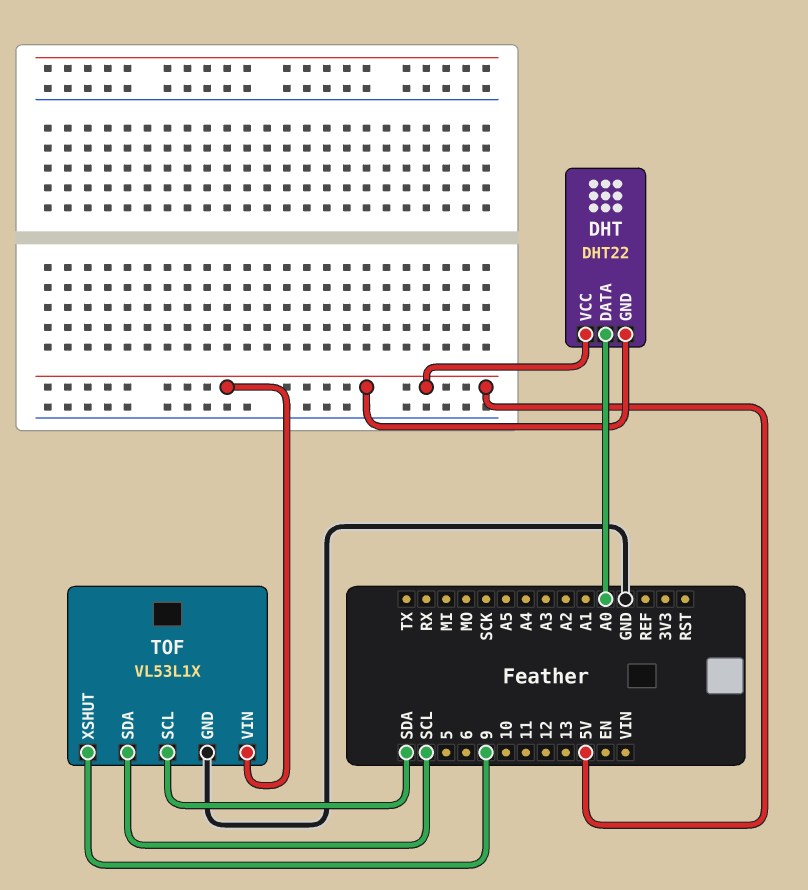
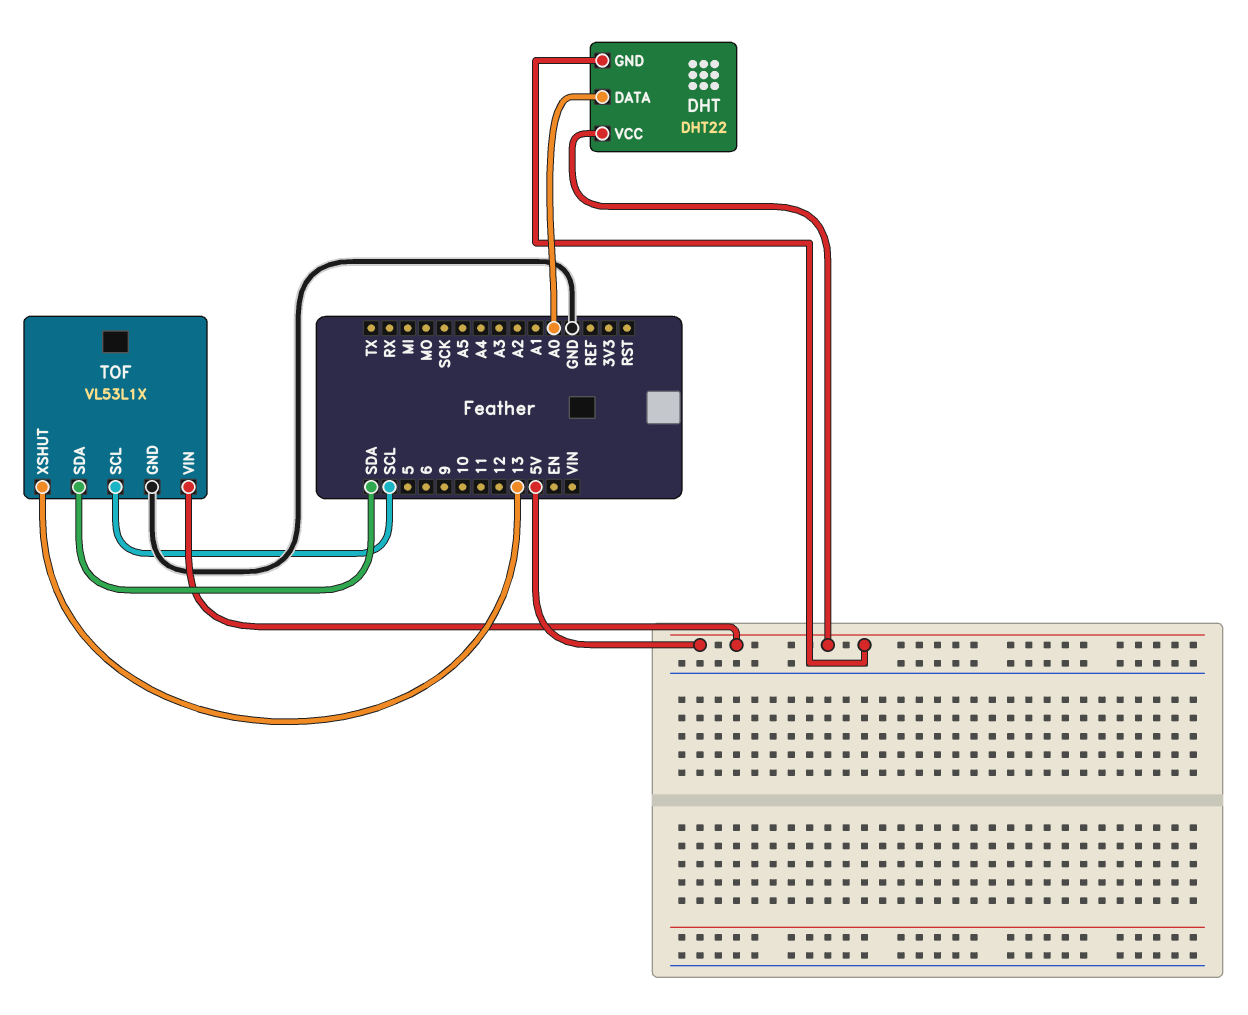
TOF pin SCL: SDA -> SCL
TOF pin SDA: SCL -> SDA
TOF pin XSHUT: 9 -> 13

